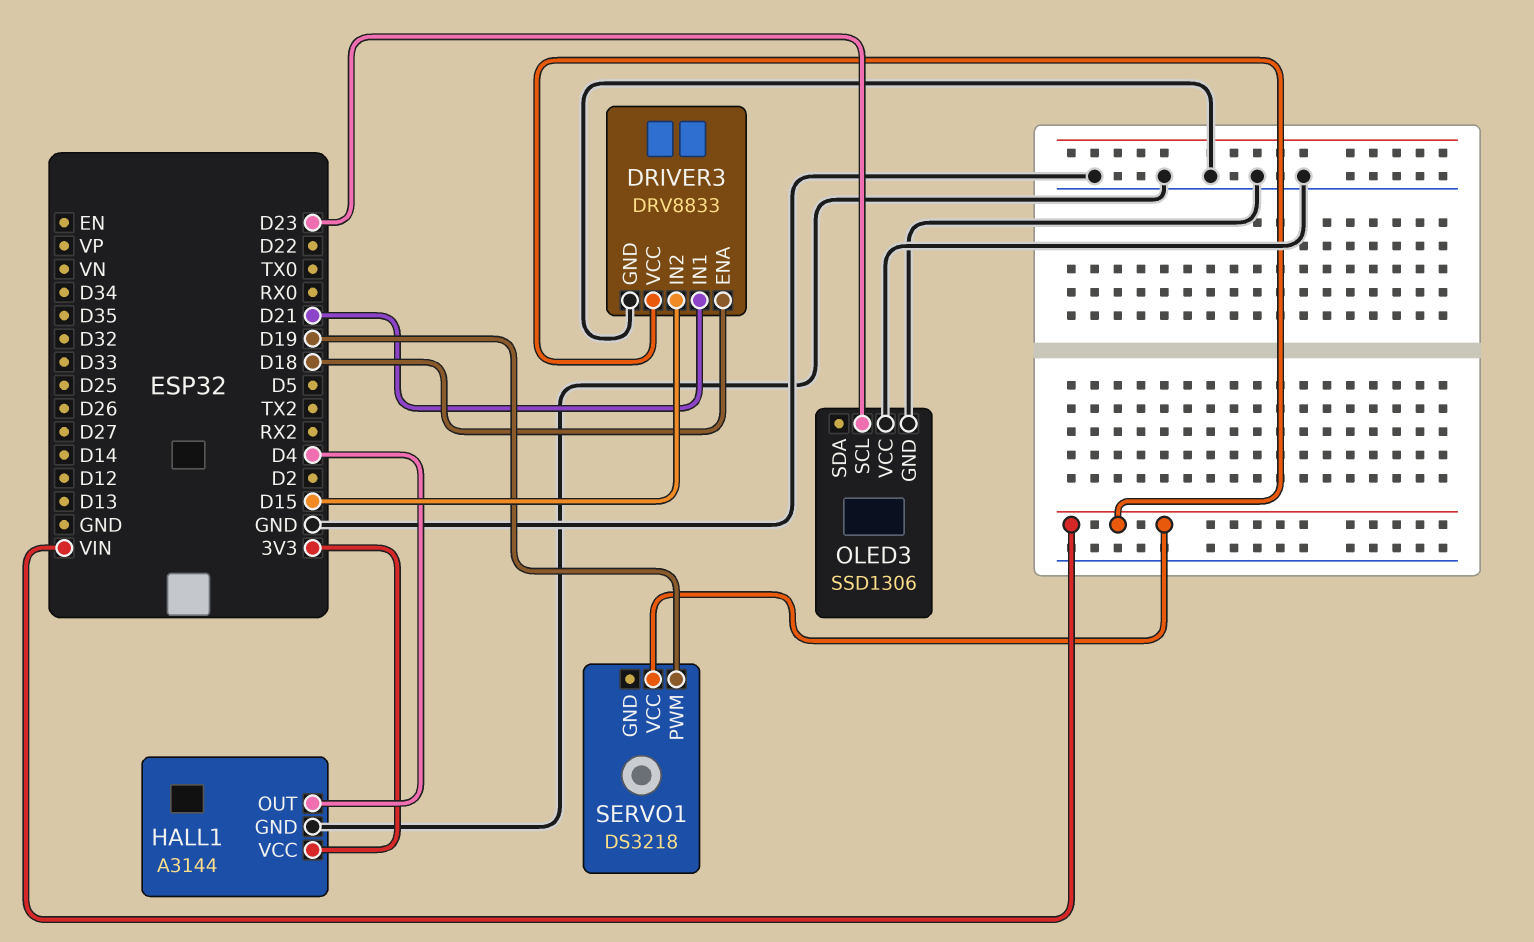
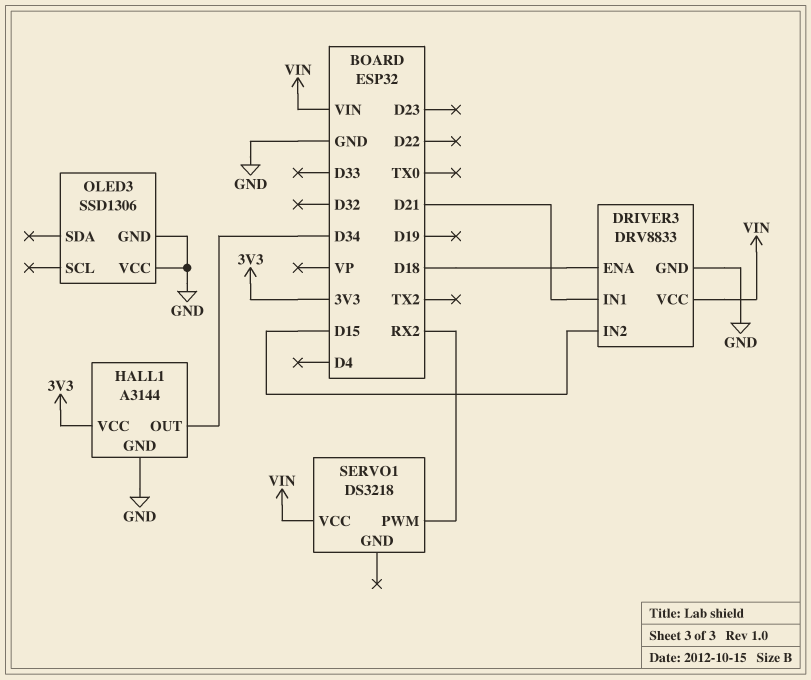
HALL1 pin OUT: D4 -> D34
OLED3 pin SCL: D23 -> none
SERVO1 pin PWM: D19 -> RX2

